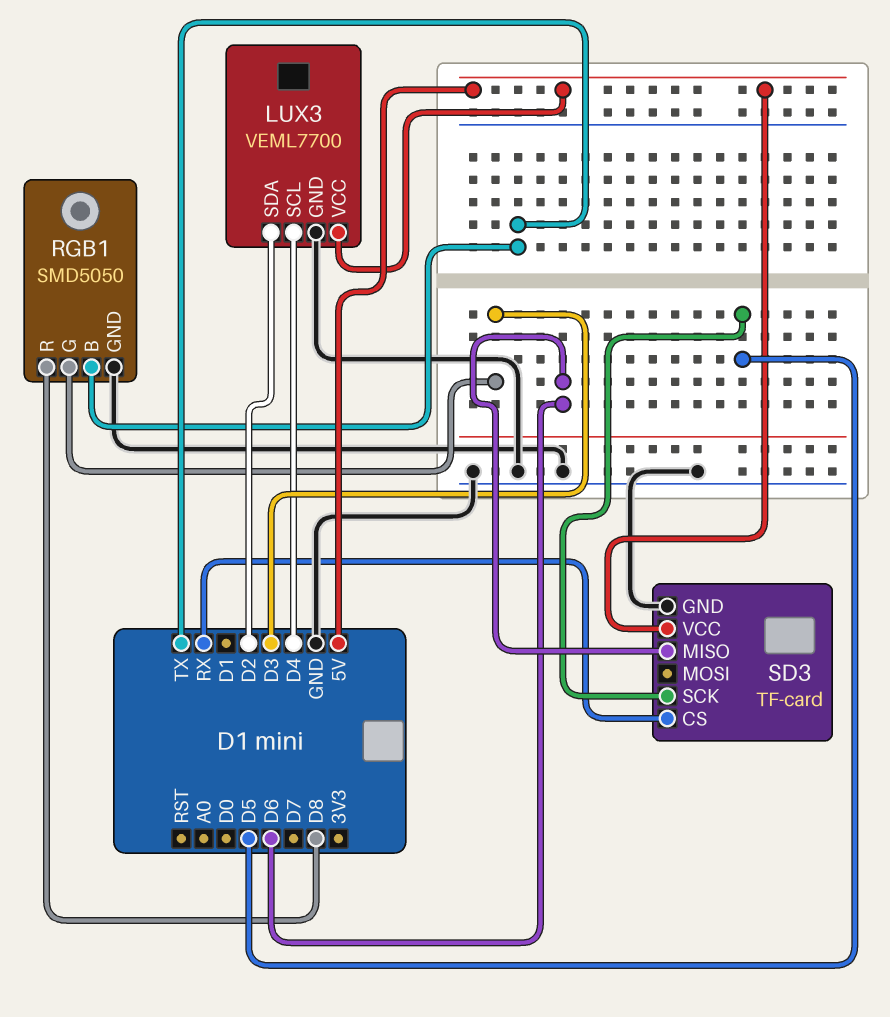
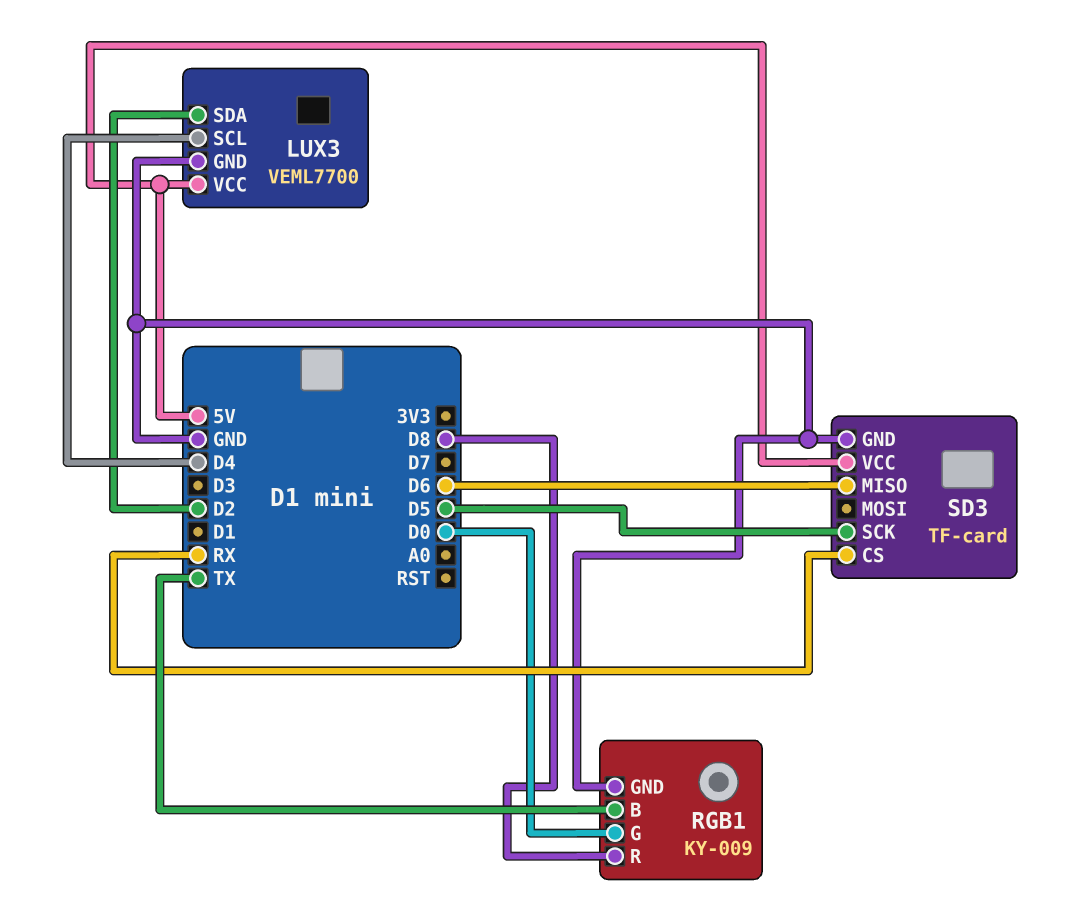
RGB1: SMD5050 -> KY-009
RGB1 pin G: D3 -> D0

